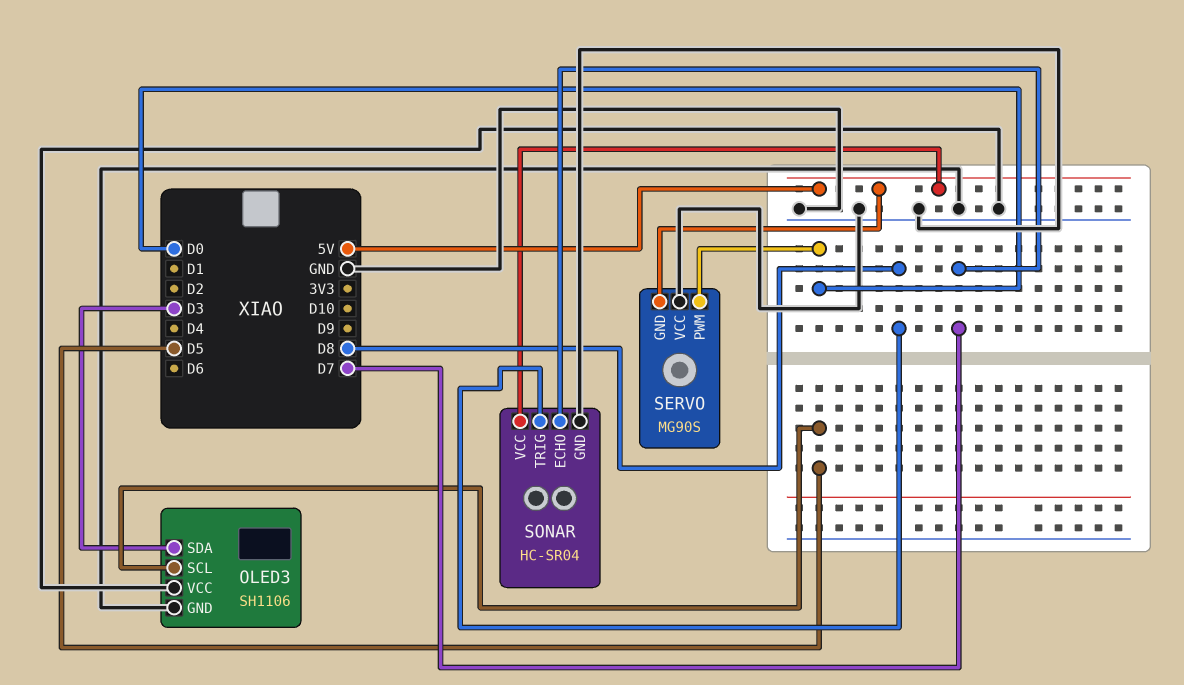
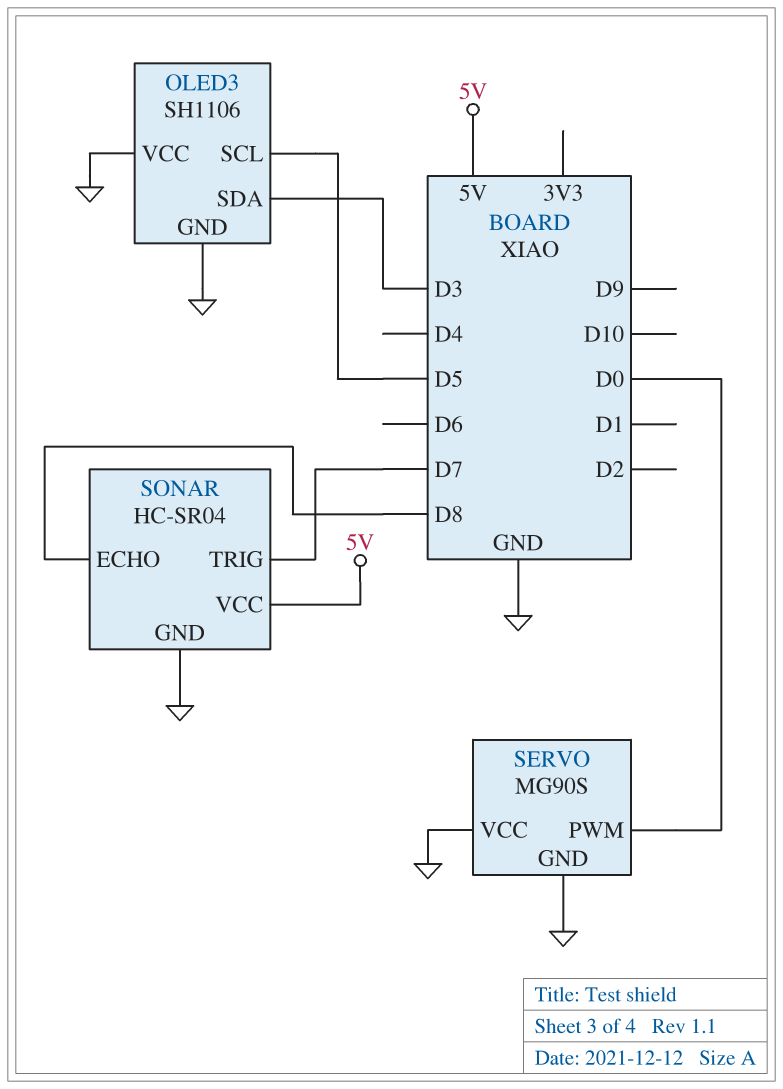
SERVO pin GND: 5V -> GND
SONAR pin ECHO: D7 -> D8
SONAR pin TRIG: D8 -> D7

